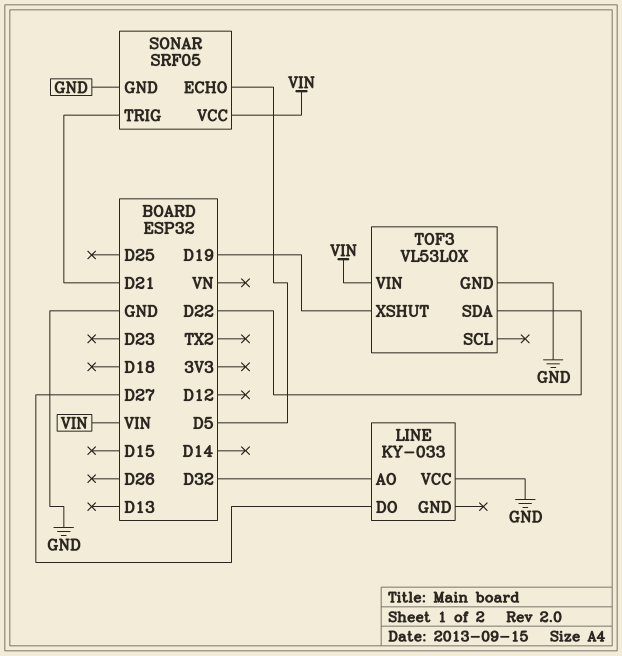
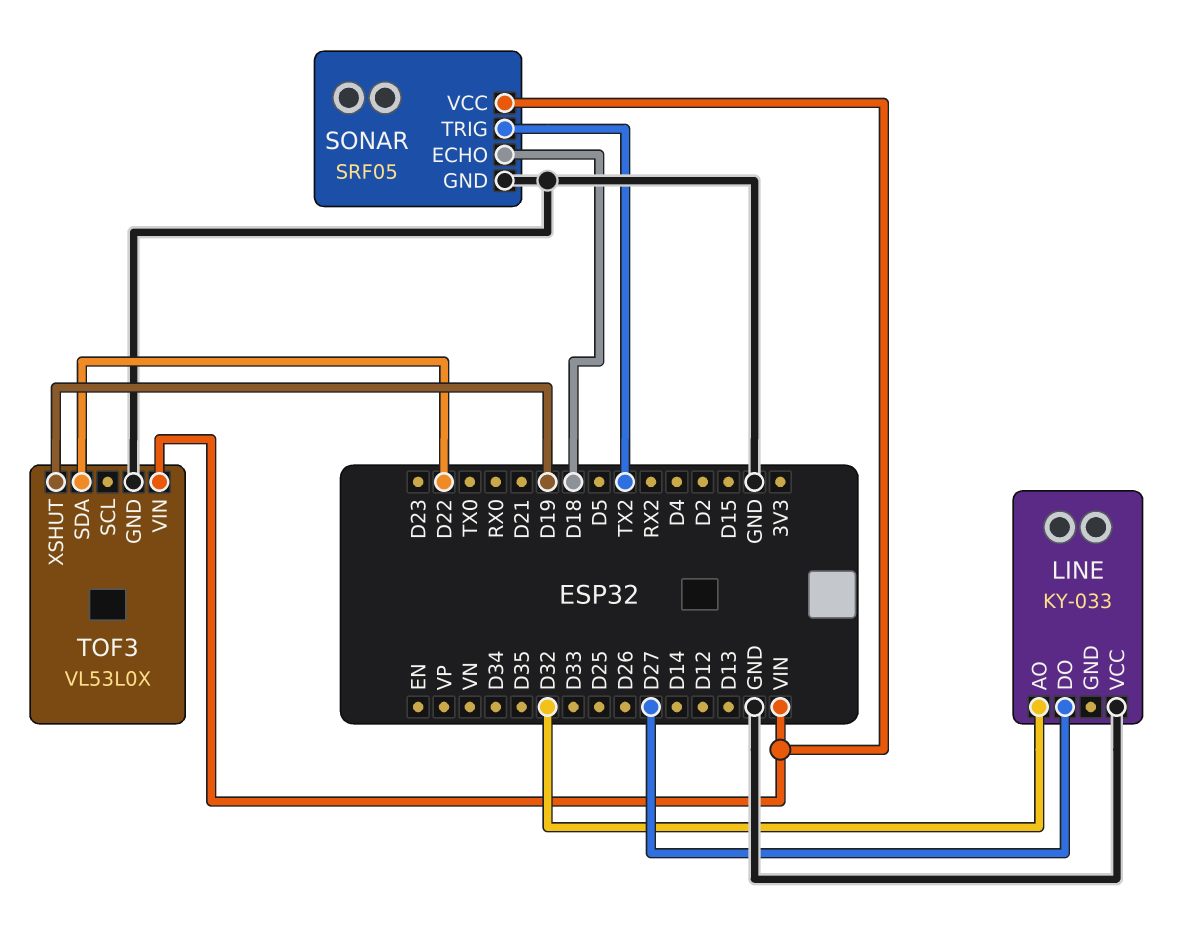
SONAR pin ECHO: D5 -> D18
SONAR pin TRIG: D21 -> TX2

